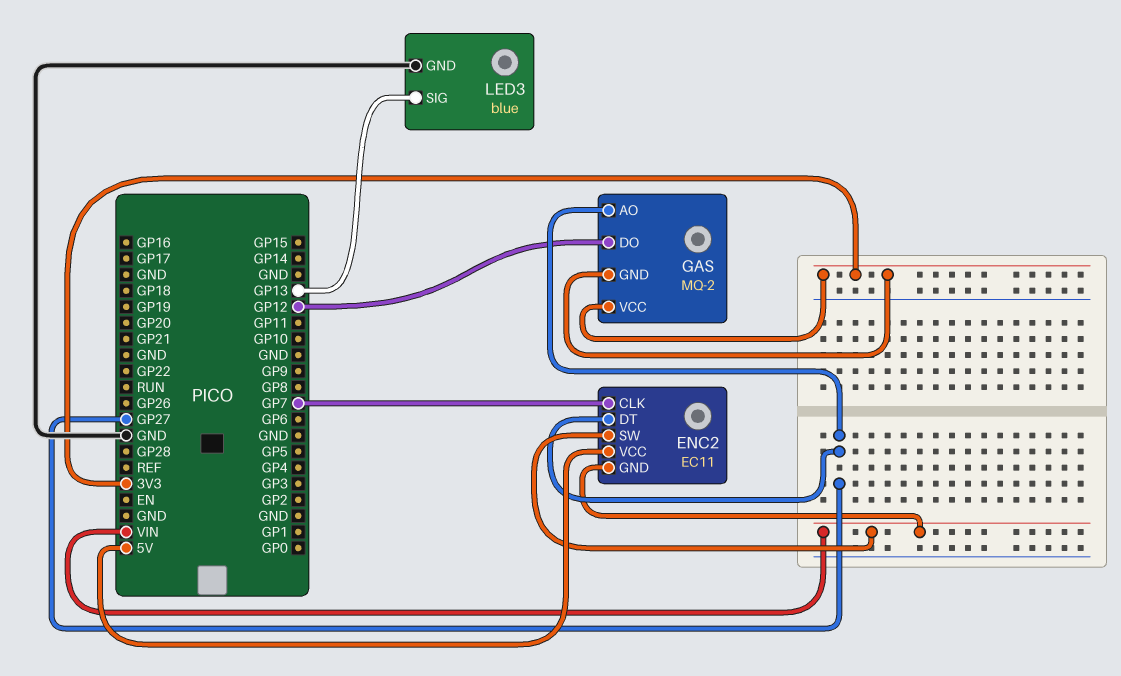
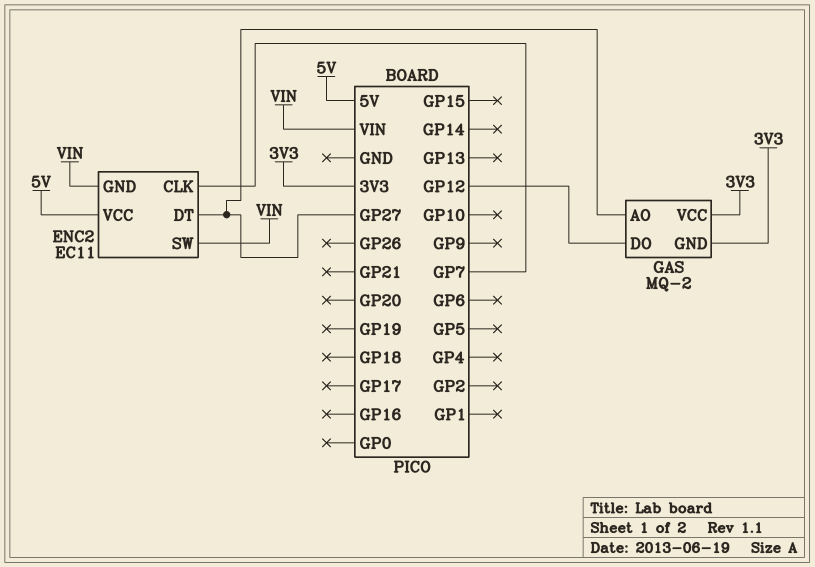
LED3: blue -> none
LED3 pin GND: GND -> none
LED3 pin SIG: GP13 -> none

